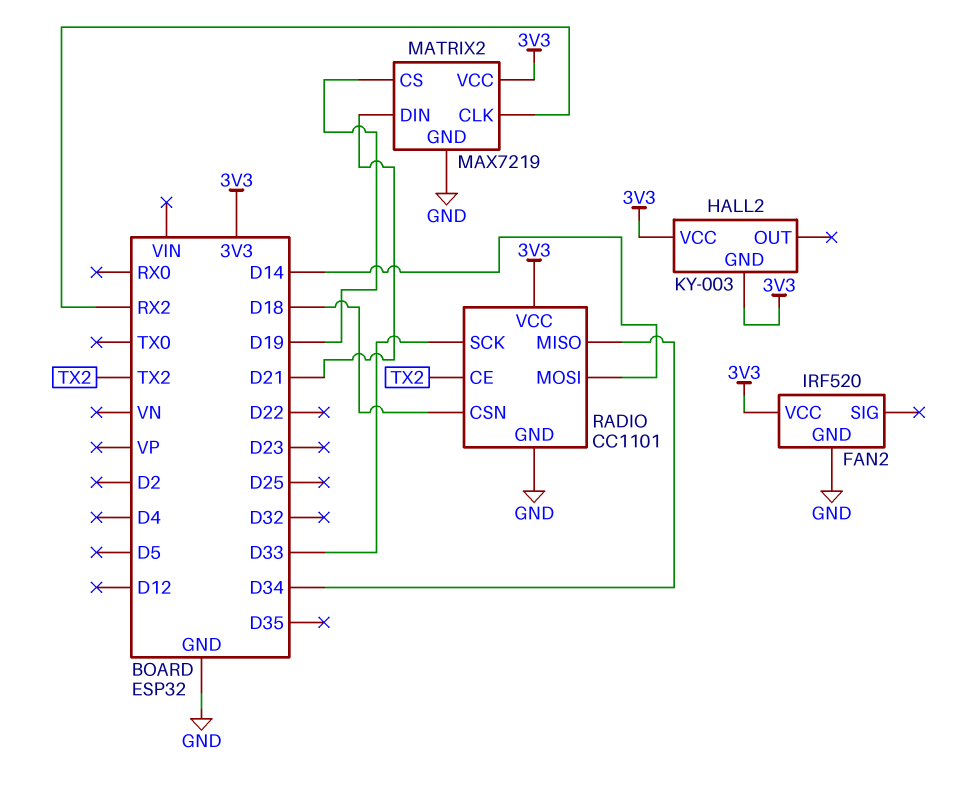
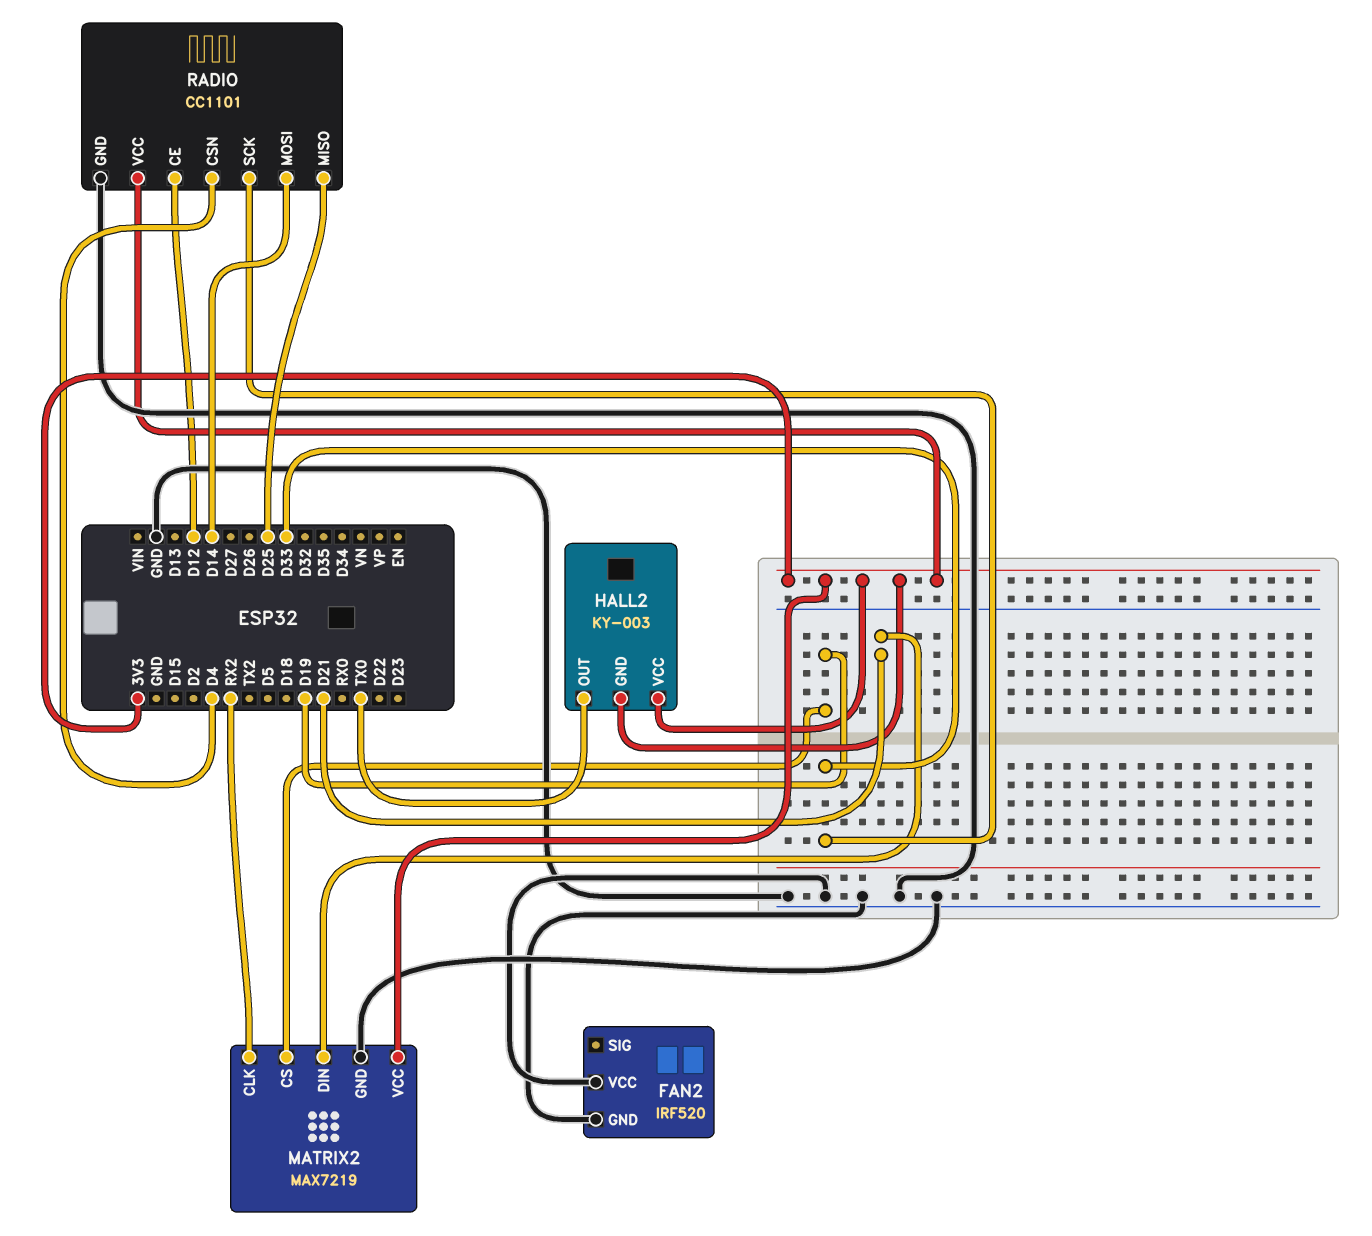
FAN2 pin VCC: 3V3 -> GND
HALL2 pin OUT: none -> TX0
RADIO pin CE: TX2 -> D12
RADIO pin CSN: D18 -> D4
RADIO pin MISO: D34 -> D25

